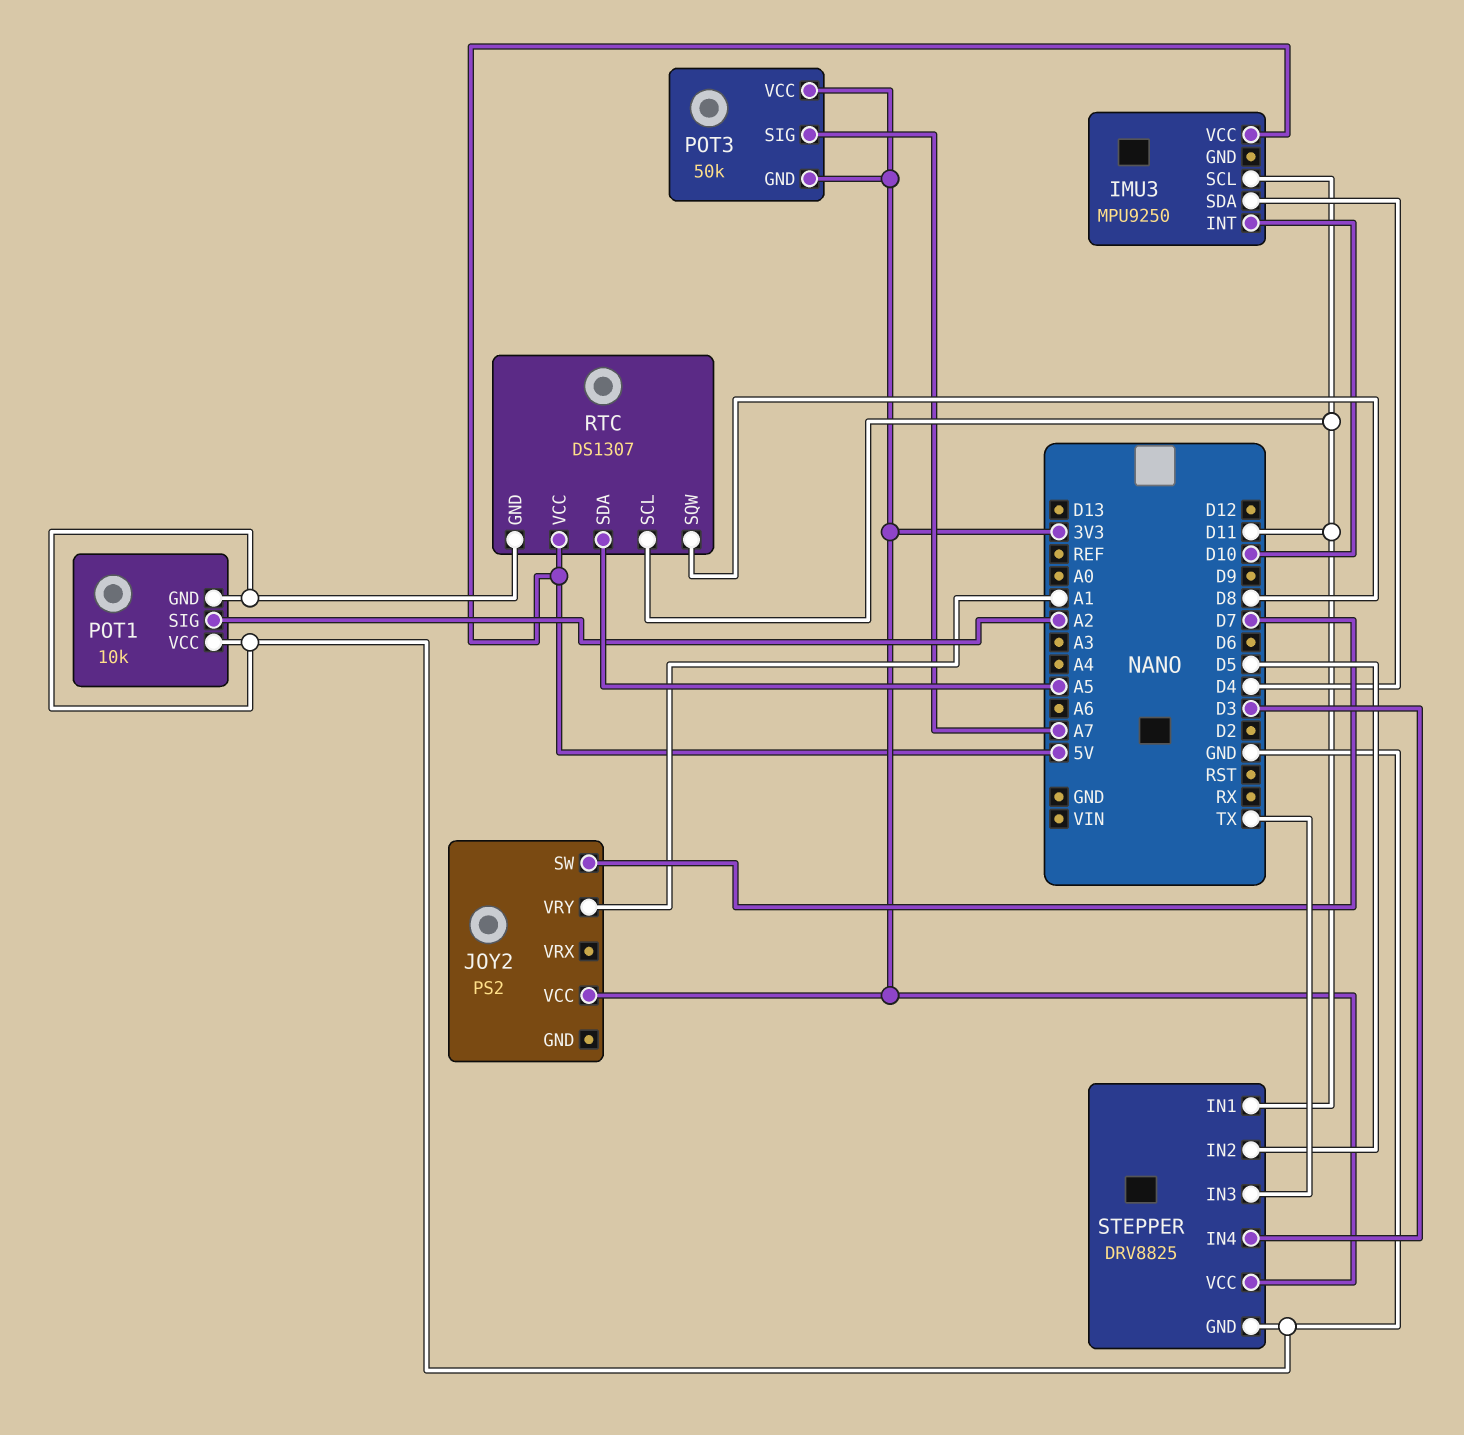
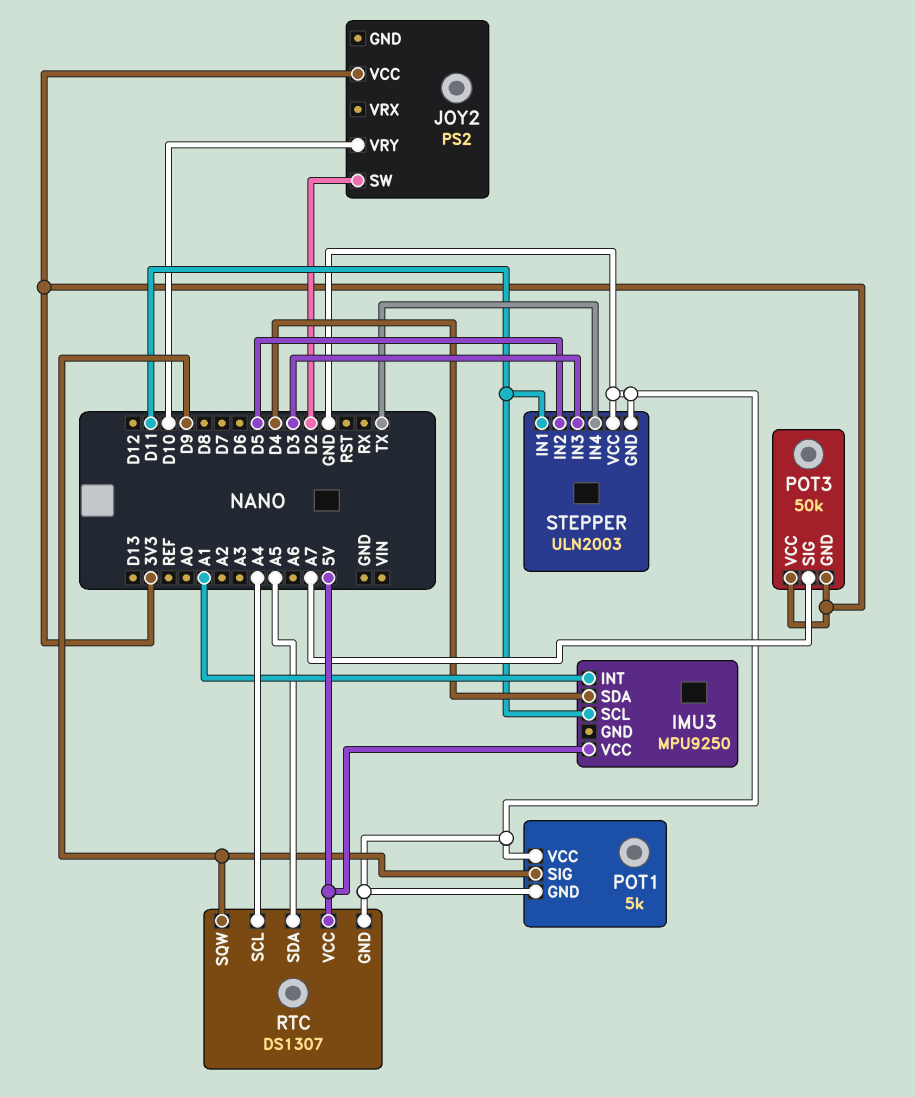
IMU3 pin INT: D10 -> A1
JOY2 pin SW: D7 -> D2
JOY2 pin VRY: A1 -> D10
POT1: 10k -> 5k
POT1 pin SIG: A2 -> D9
RTC pin SCL: D11 -> A4
RTC pin SQW: D8 -> D9
STEPPER: DRV8825 -> ULN2003
STEPPER pin IN3: TX -> D3
STEPPER pin IN4: D3 -> TX
STEPPER pin VCC: 3V3 -> GND

